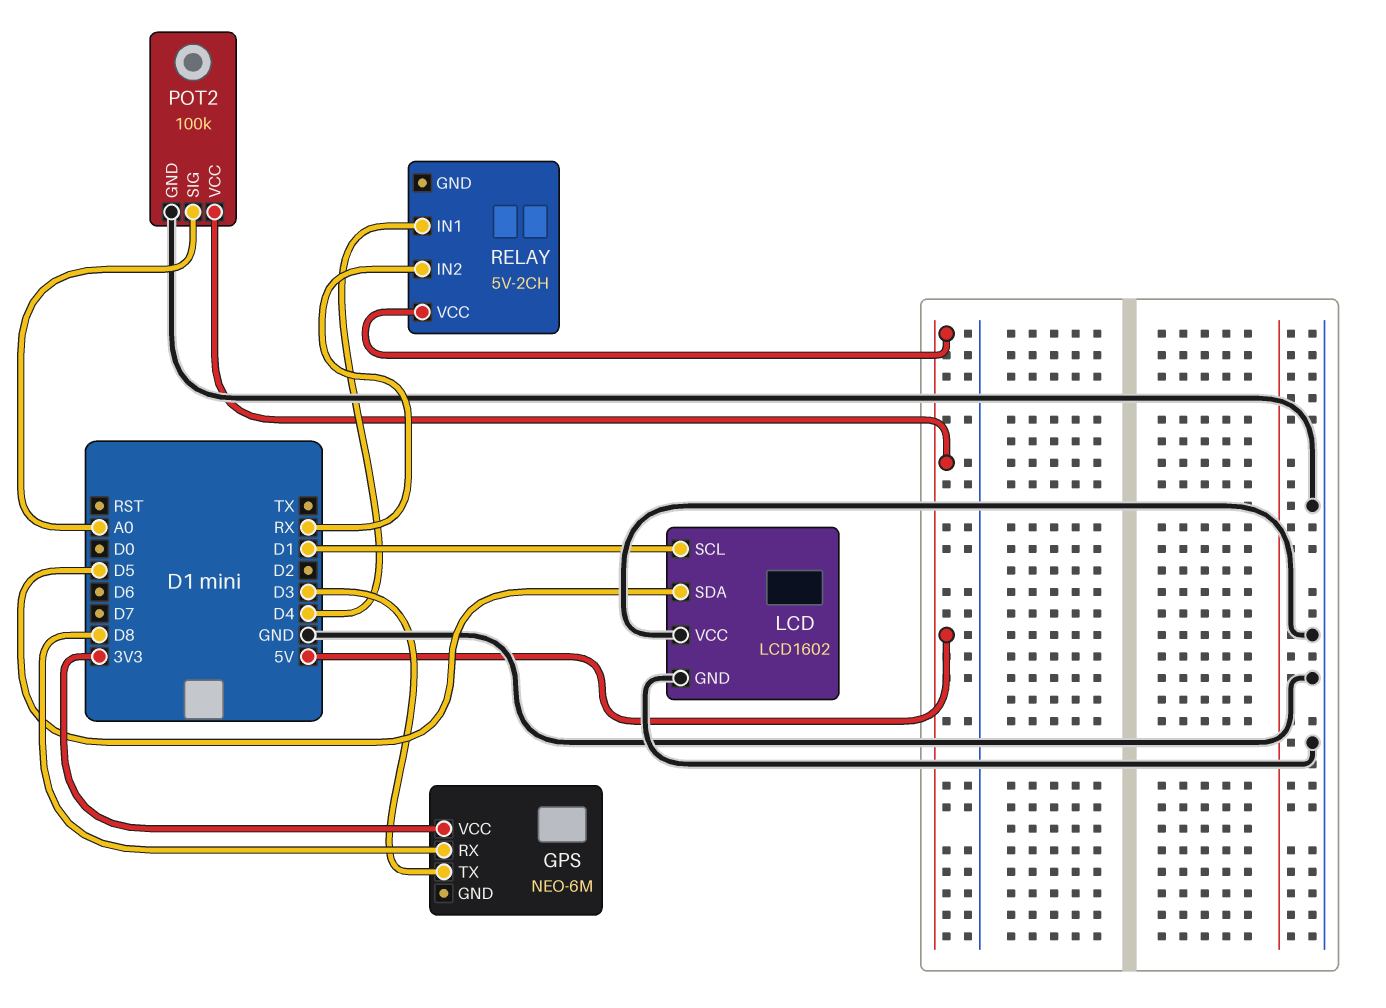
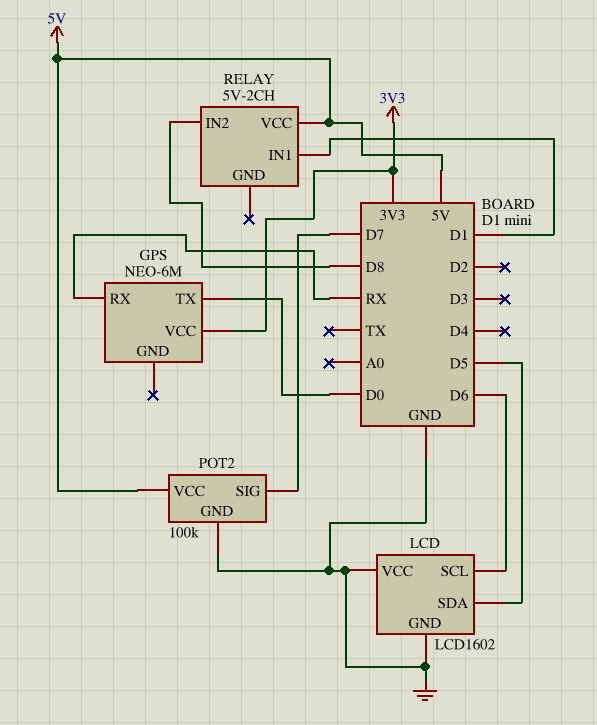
GPS pin RX: D8 -> RX
GPS pin TX: D3 -> D0
LCD pin SCL: D1 -> D6
POT2 pin SIG: A0 -> D7
RELAY pin IN1: D4 -> D1
RELAY pin IN2: RX -> D8

